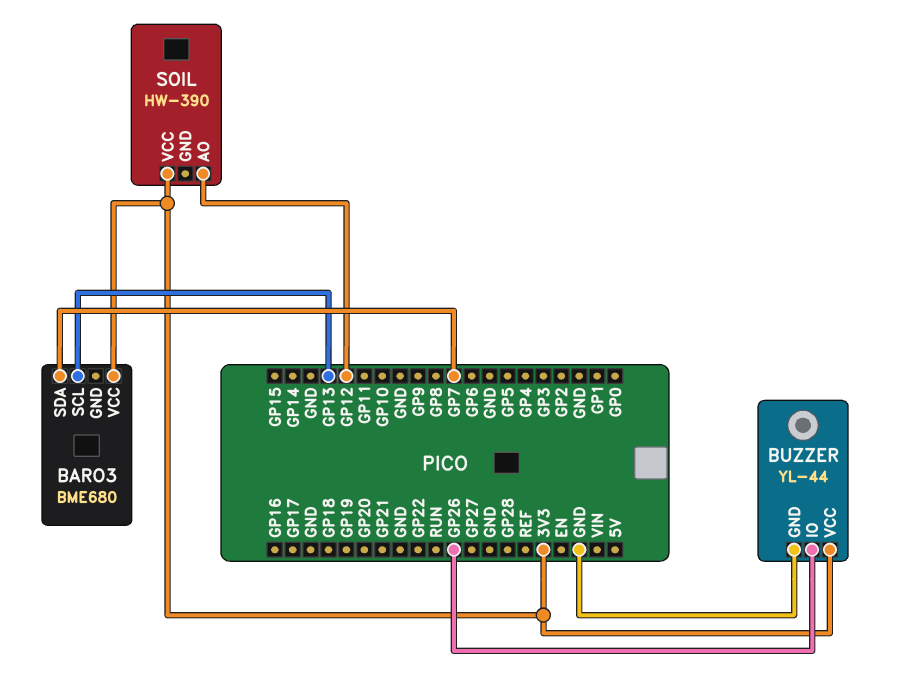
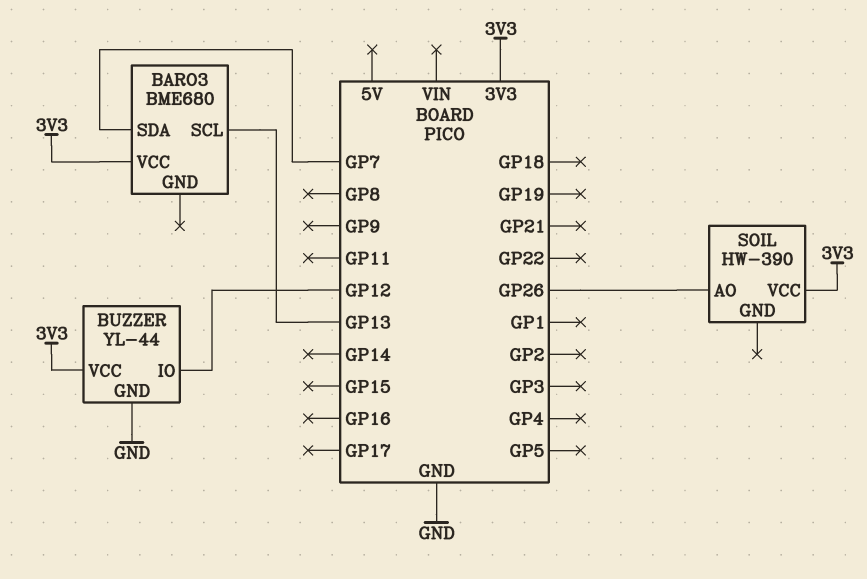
BUZZER pin IO: GP26 -> GP12
SOIL pin AO: GP12 -> GP26

